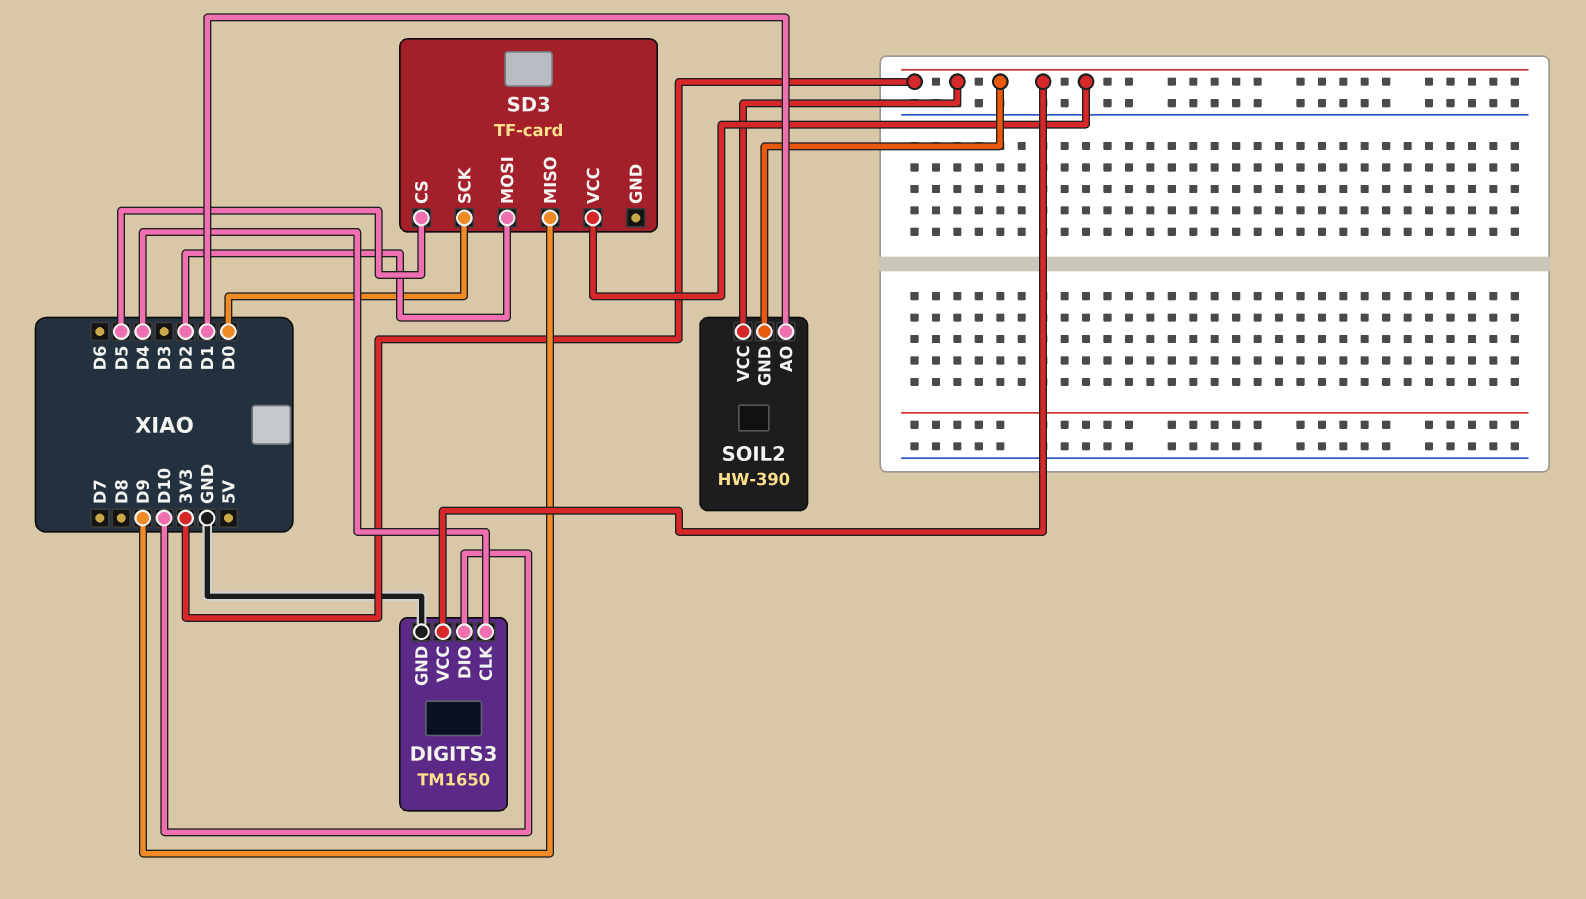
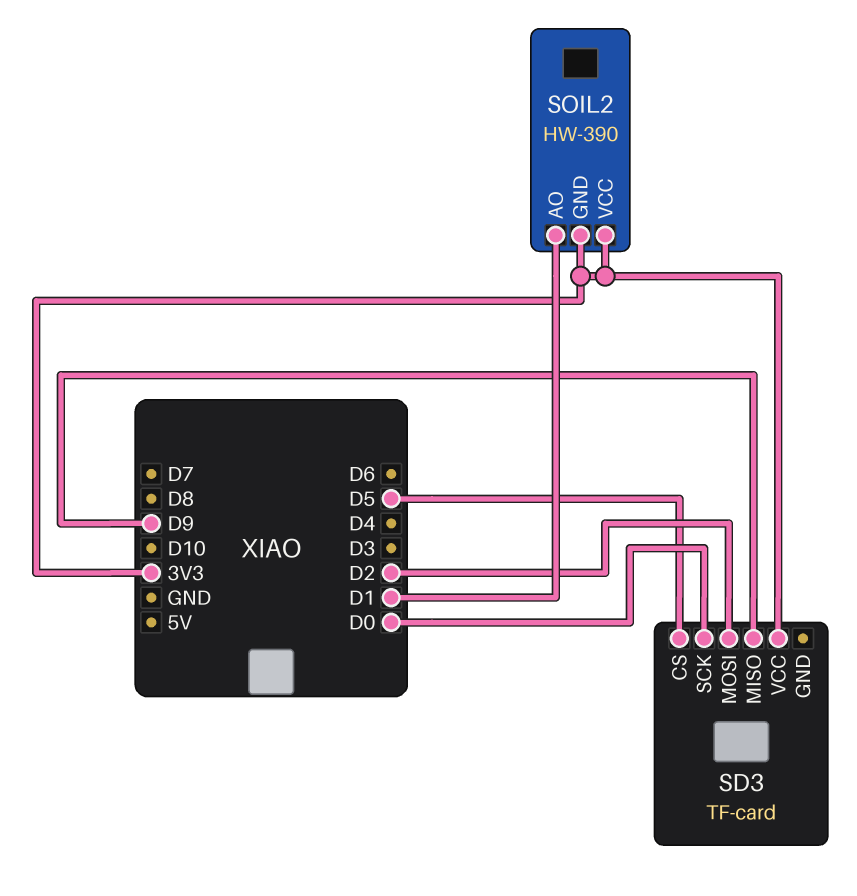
DIGITS3: TM1650 -> none
DIGITS3 pin CLK: D4 -> none
DIGITS3 pin DIO: D10 -> none
DIGITS3 pin GND: GND -> none
DIGITS3 pin VCC: 3V3 -> none

